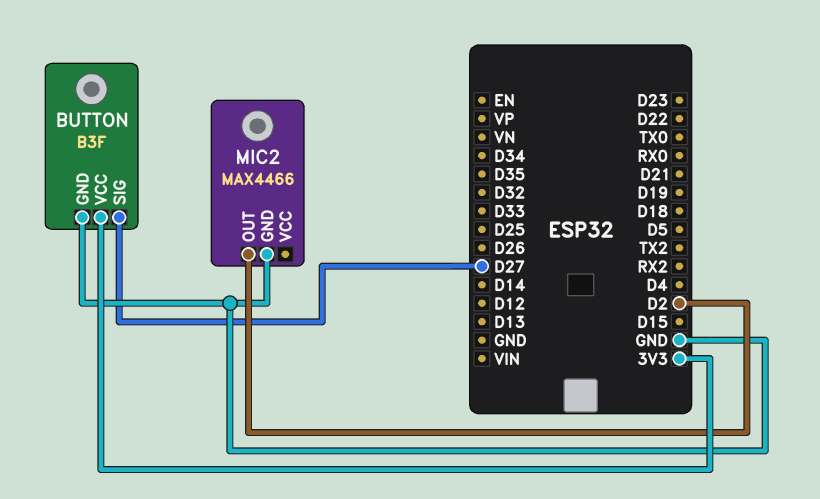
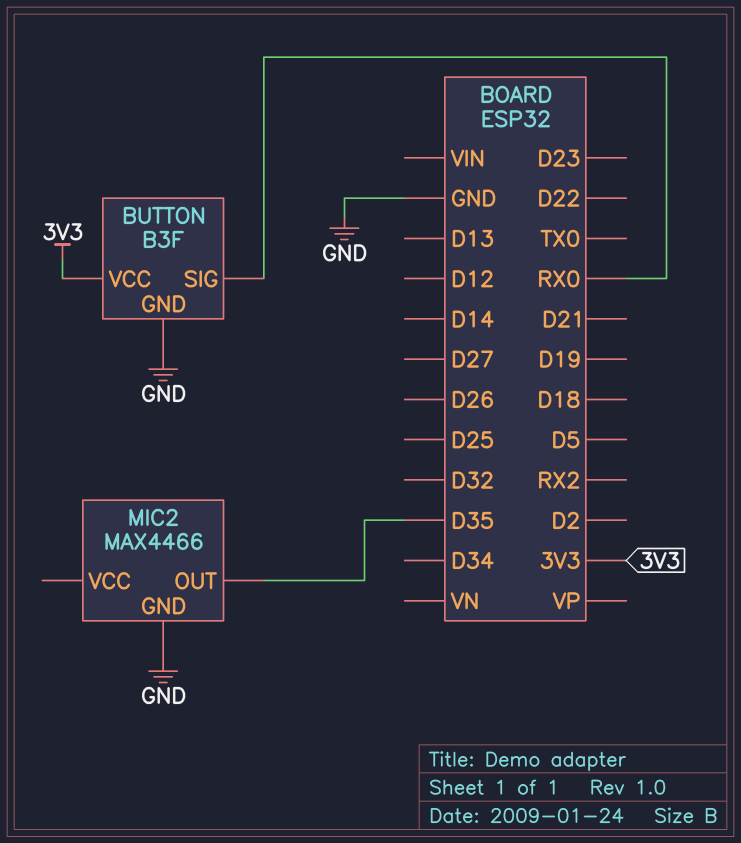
BUTTON pin SIG: D27 -> RX0
MIC2 pin OUT: D2 -> D35

